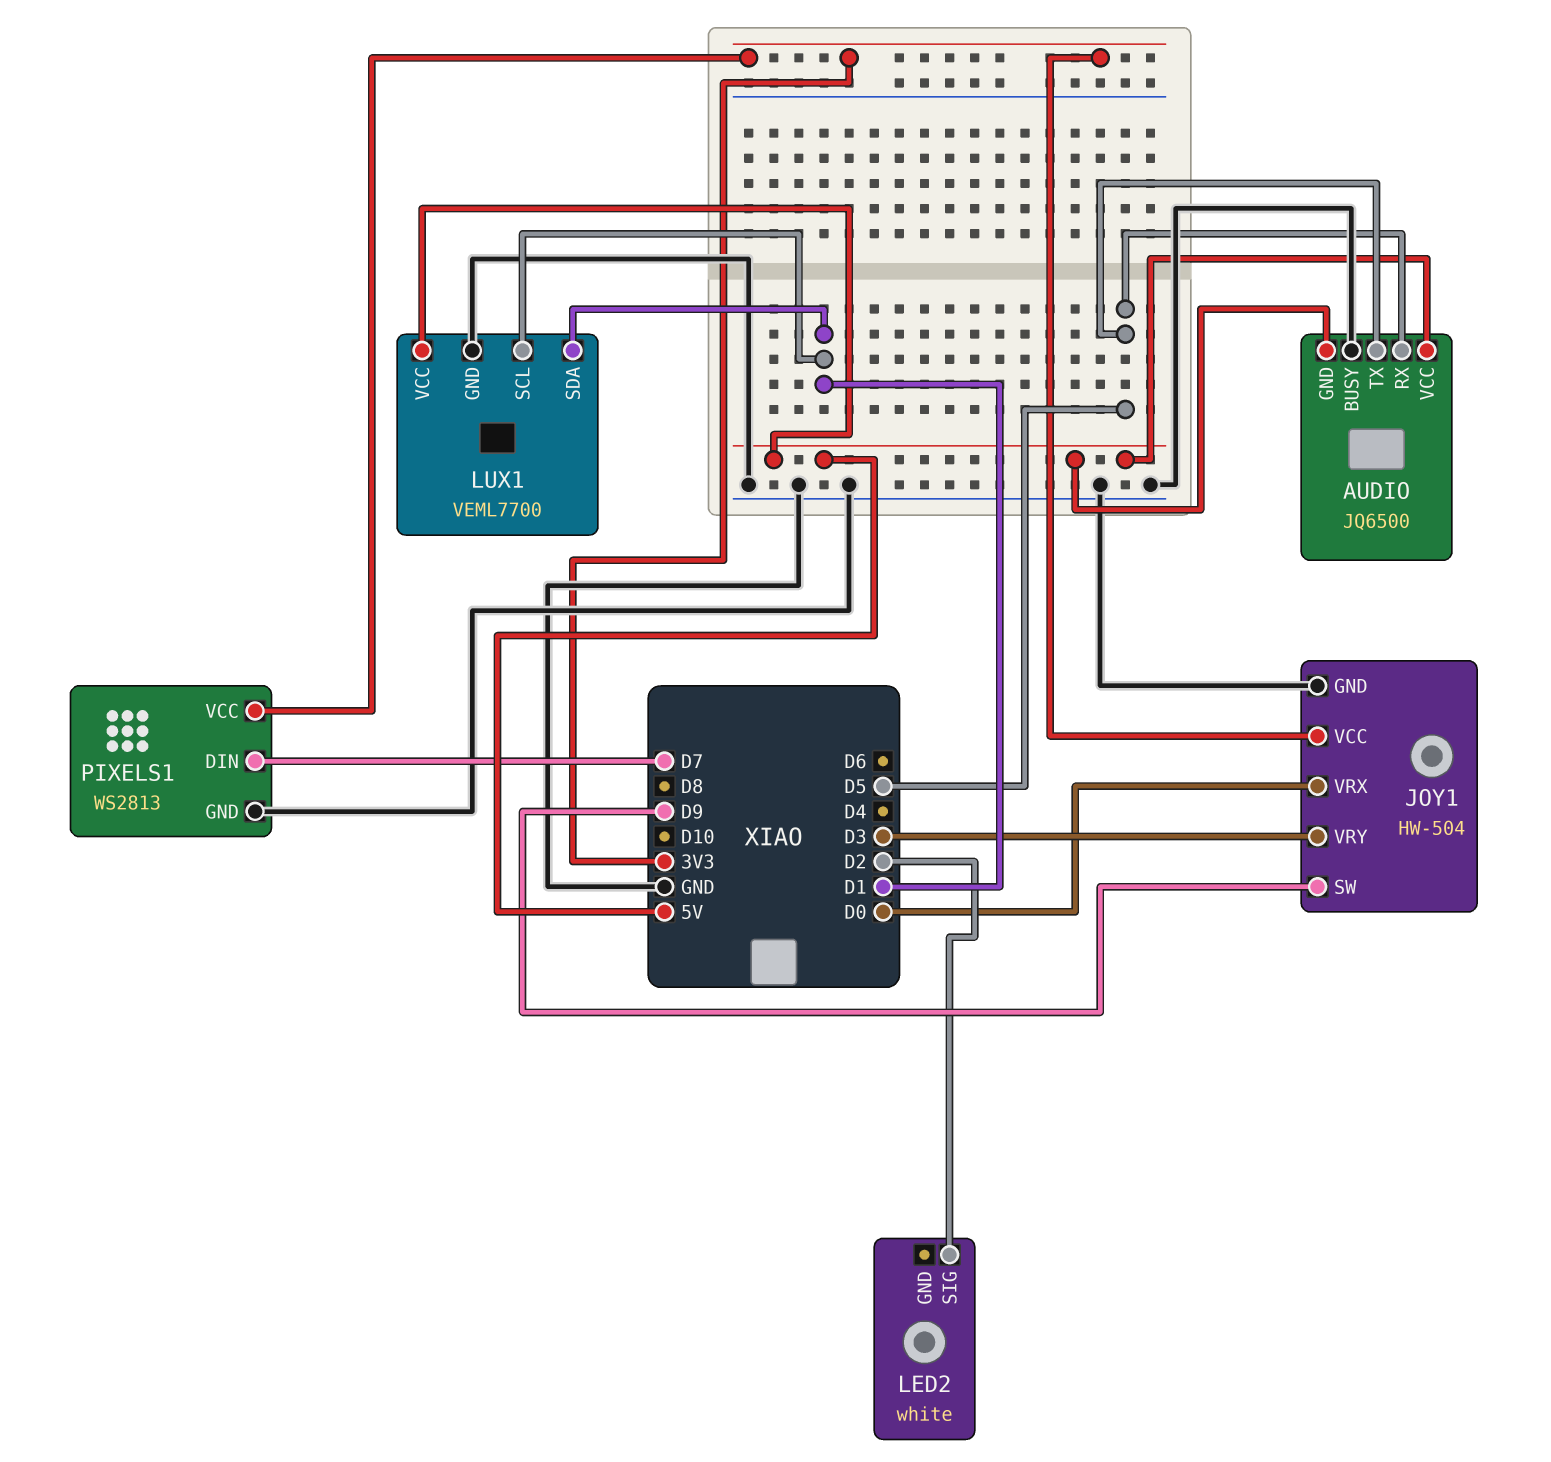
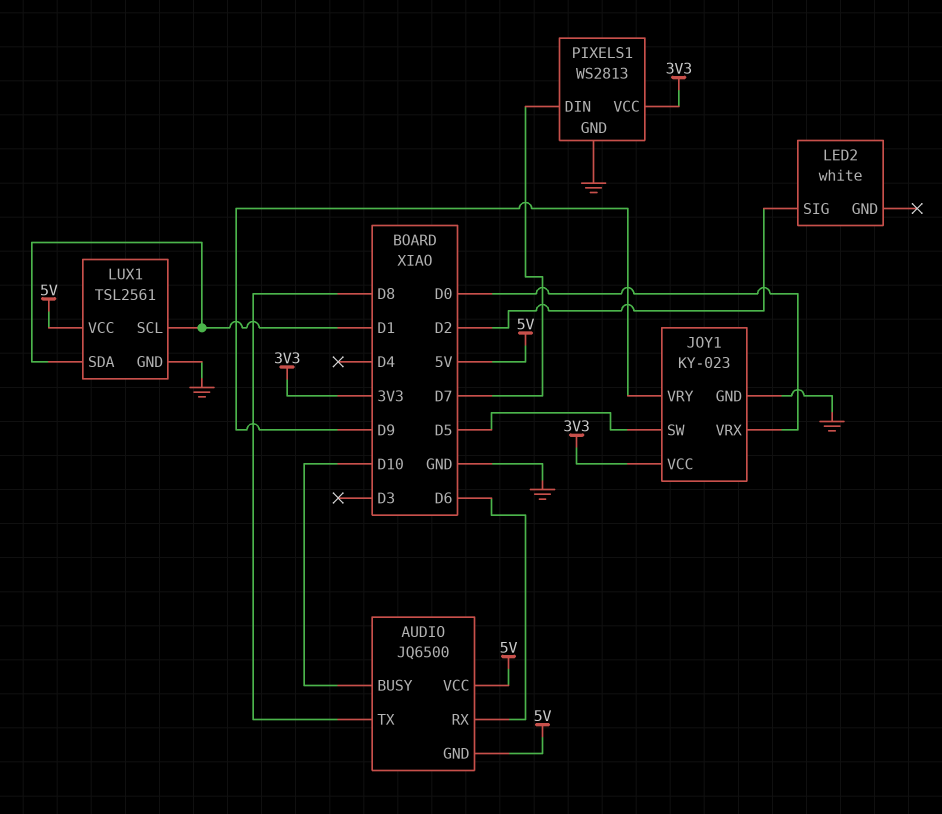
AUDIO pin BUSY: GND -> D10
AUDIO pin RX: D5 -> D6
AUDIO pin TX: D5 -> D8
JOY1: HW-504 -> KY-023
JOY1 pin SW: D9 -> D5
JOY1 pin VRY: D3 -> D9
LUX1: VEML7700 -> TSL2561

